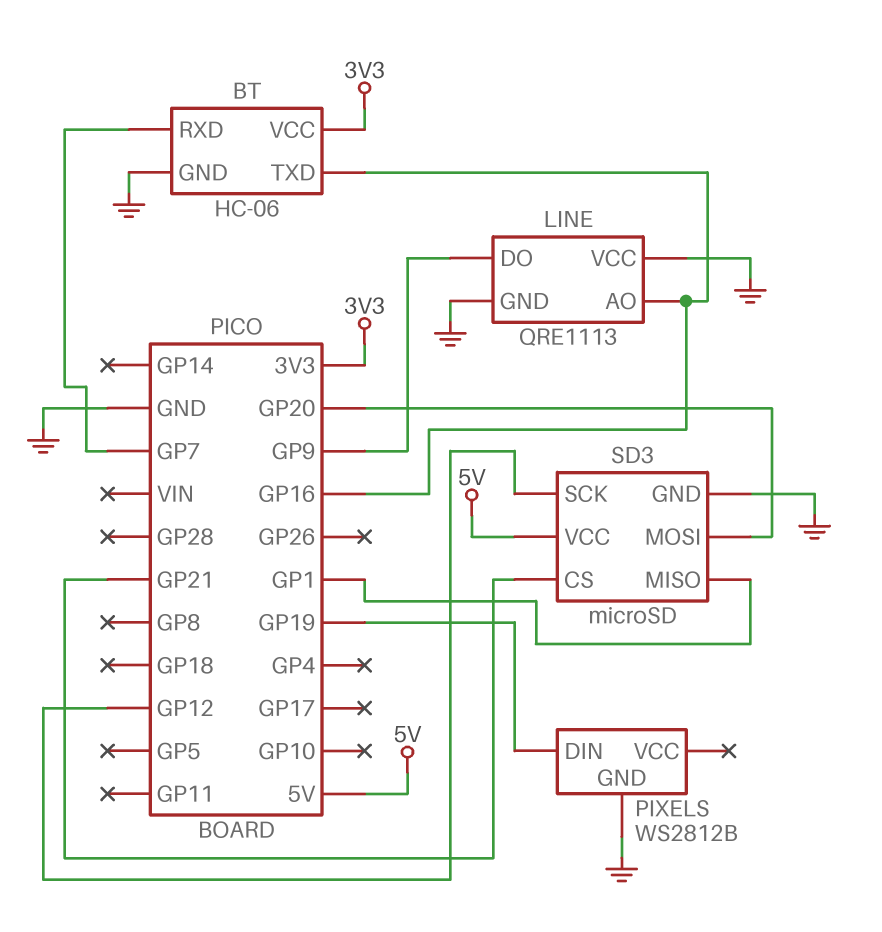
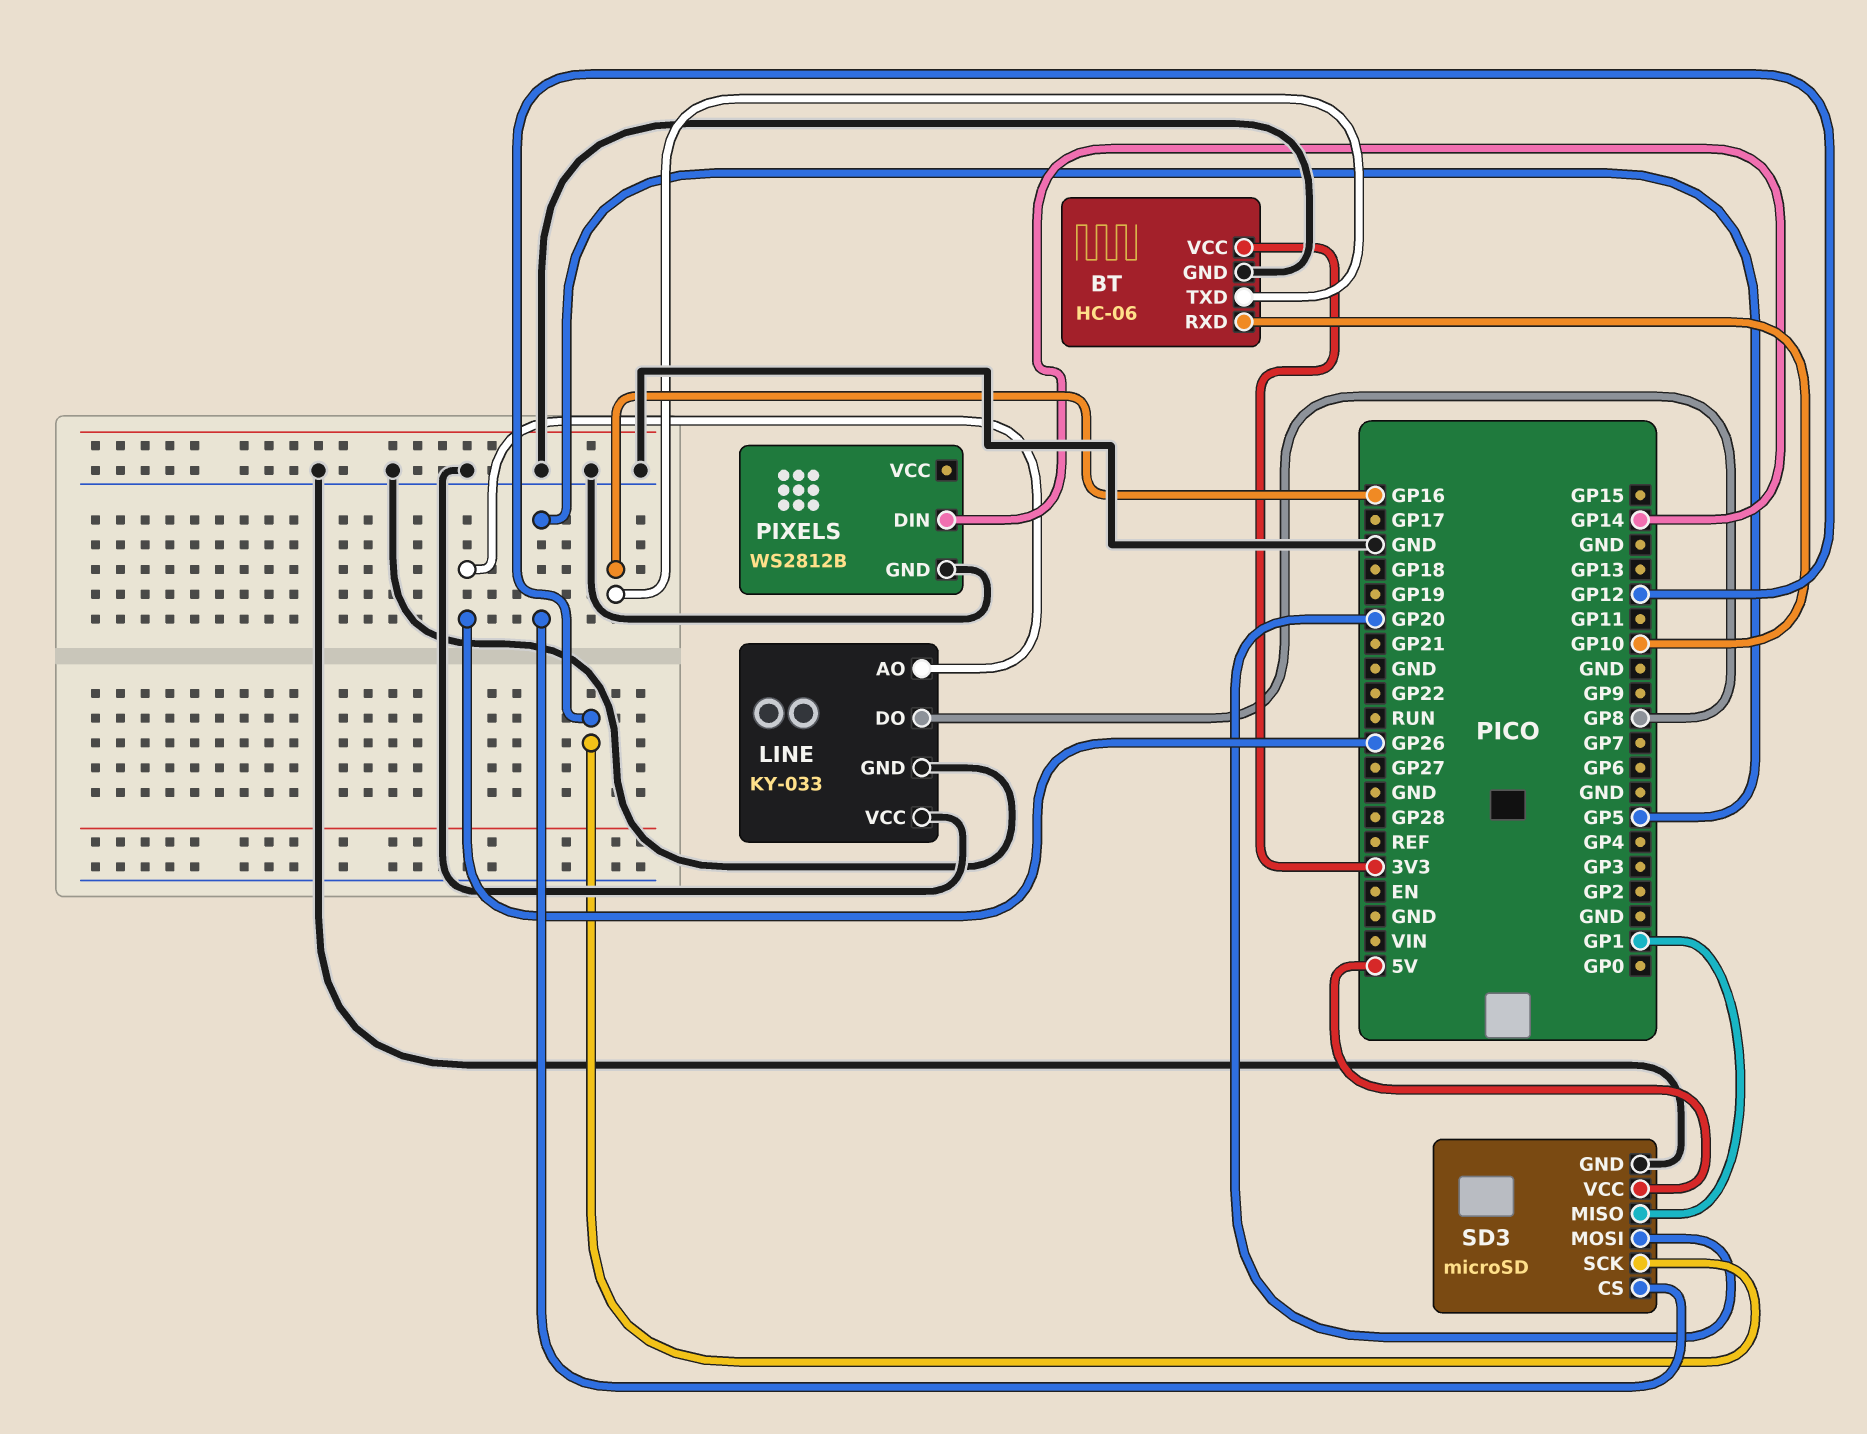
BT pin RXD: GP7 -> GP10
LINE: QRE1113 -> KY-033
LINE pin AO: GP16 -> GP26
LINE pin DO: GP9 -> GP8
PIXELS pin DIN: GP19 -> GP14
SD3 pin CS: GP21 -> GP5

